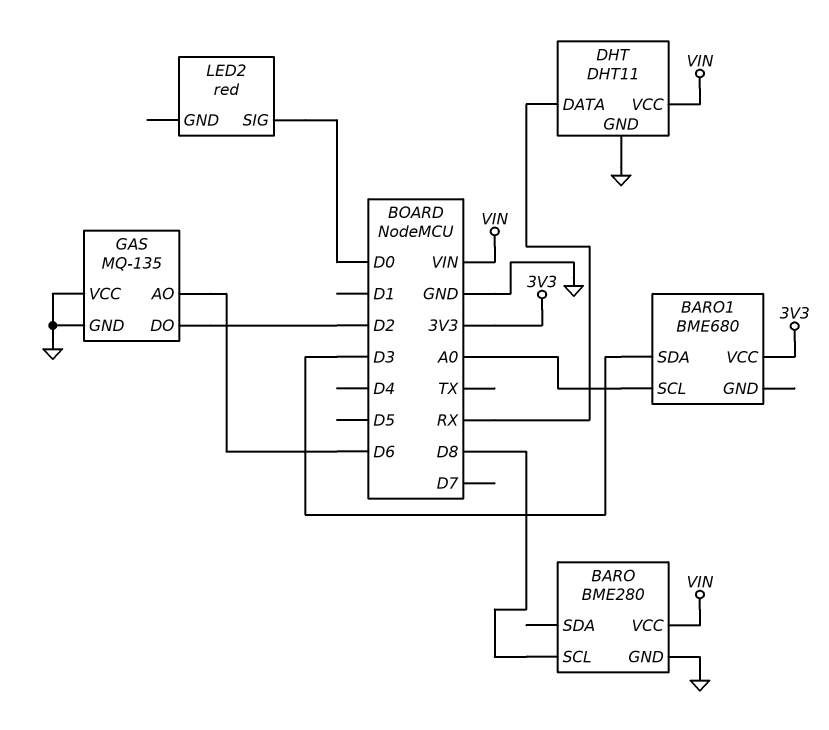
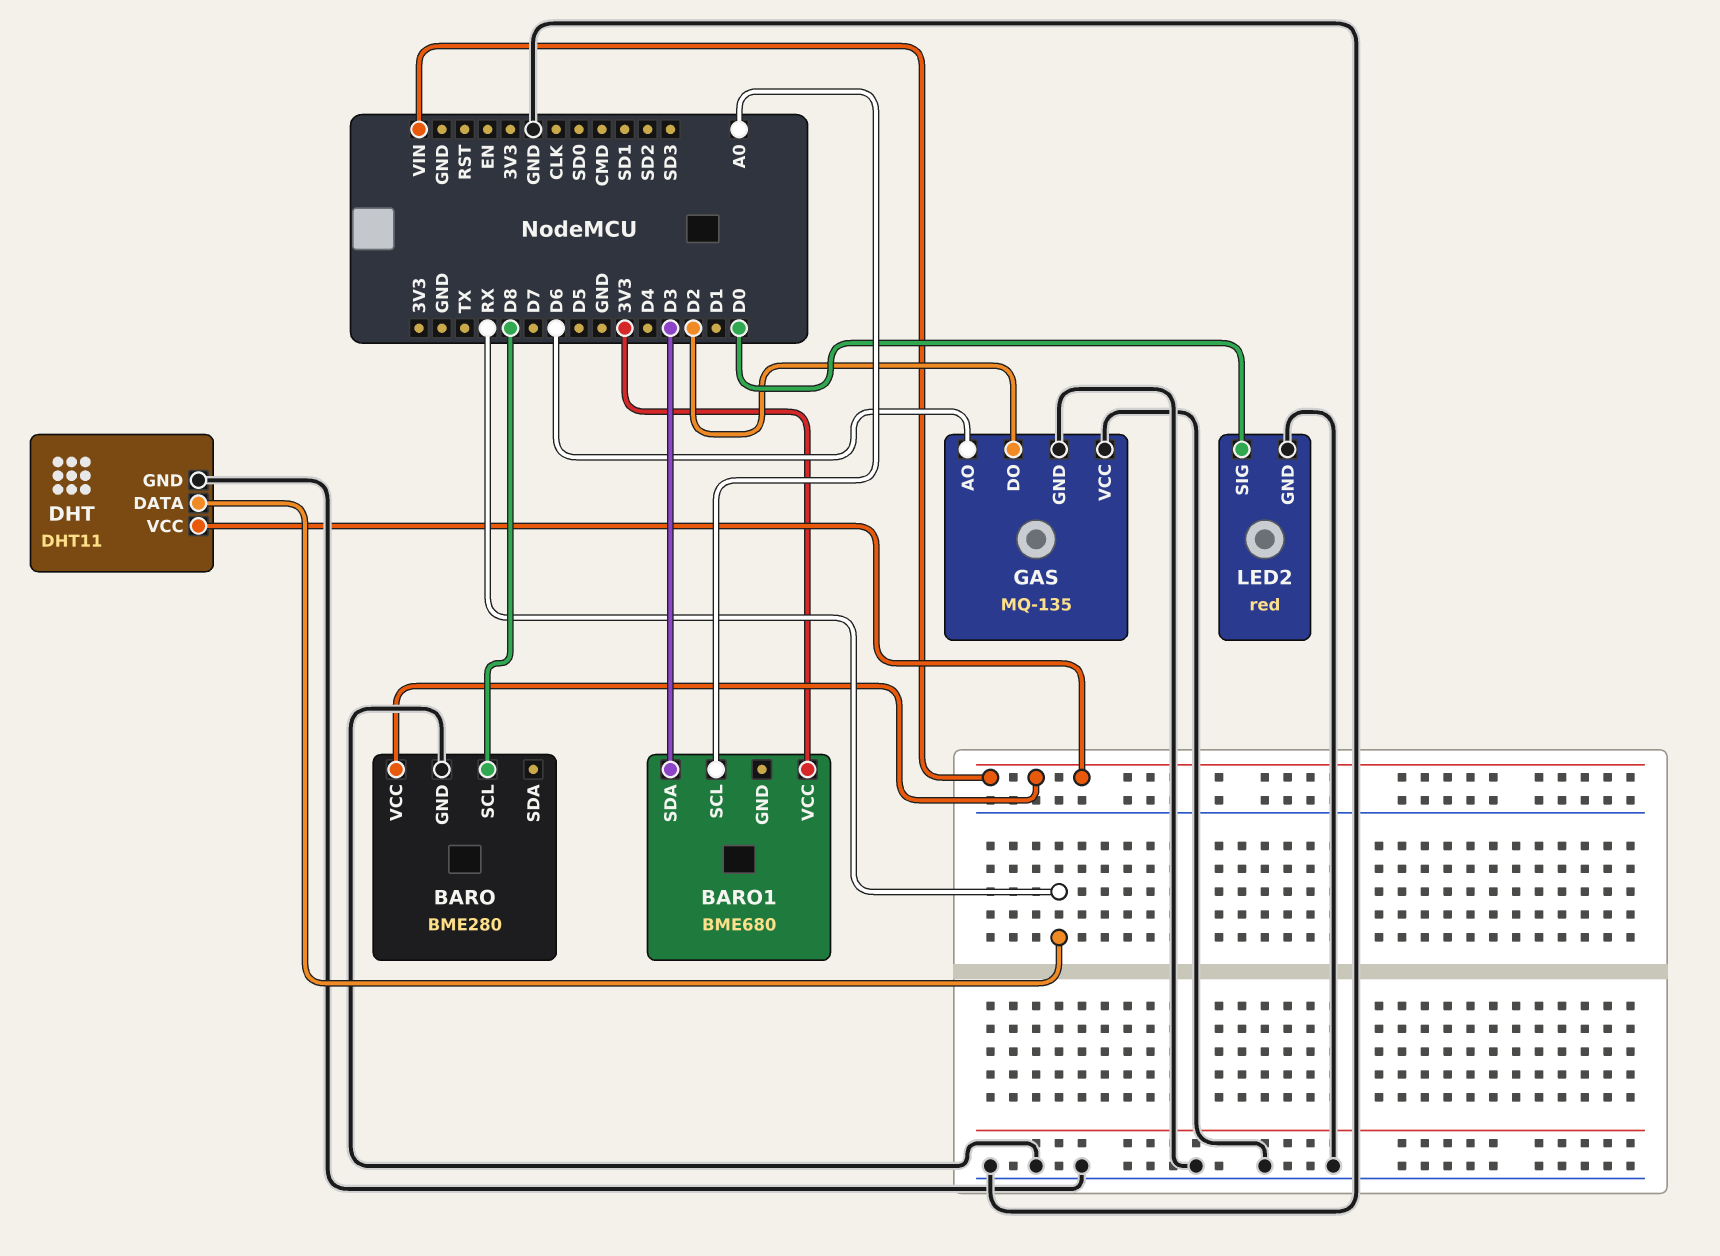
LED2 pin GND: none -> GND

